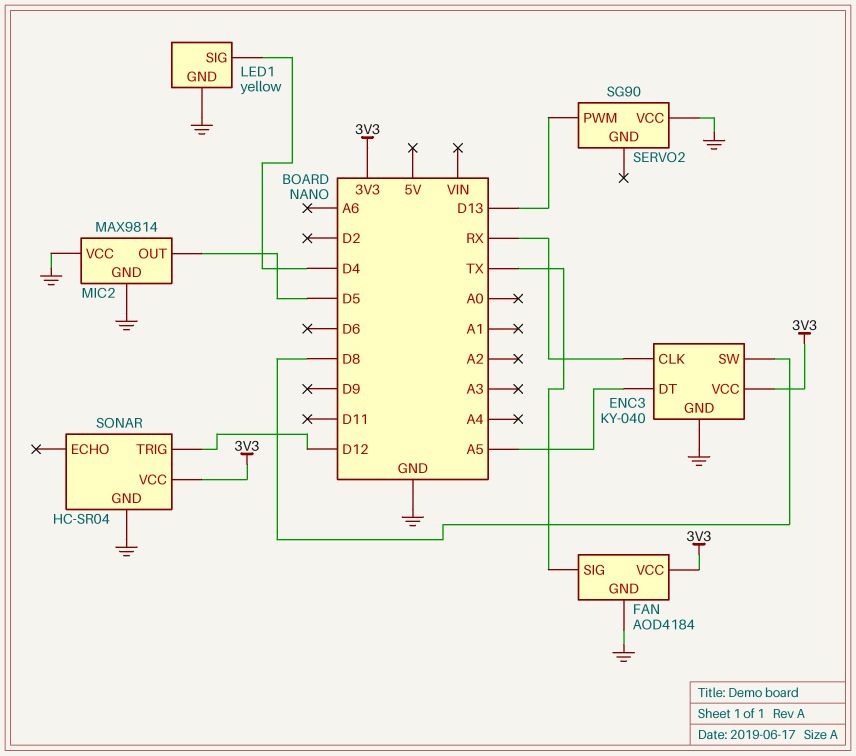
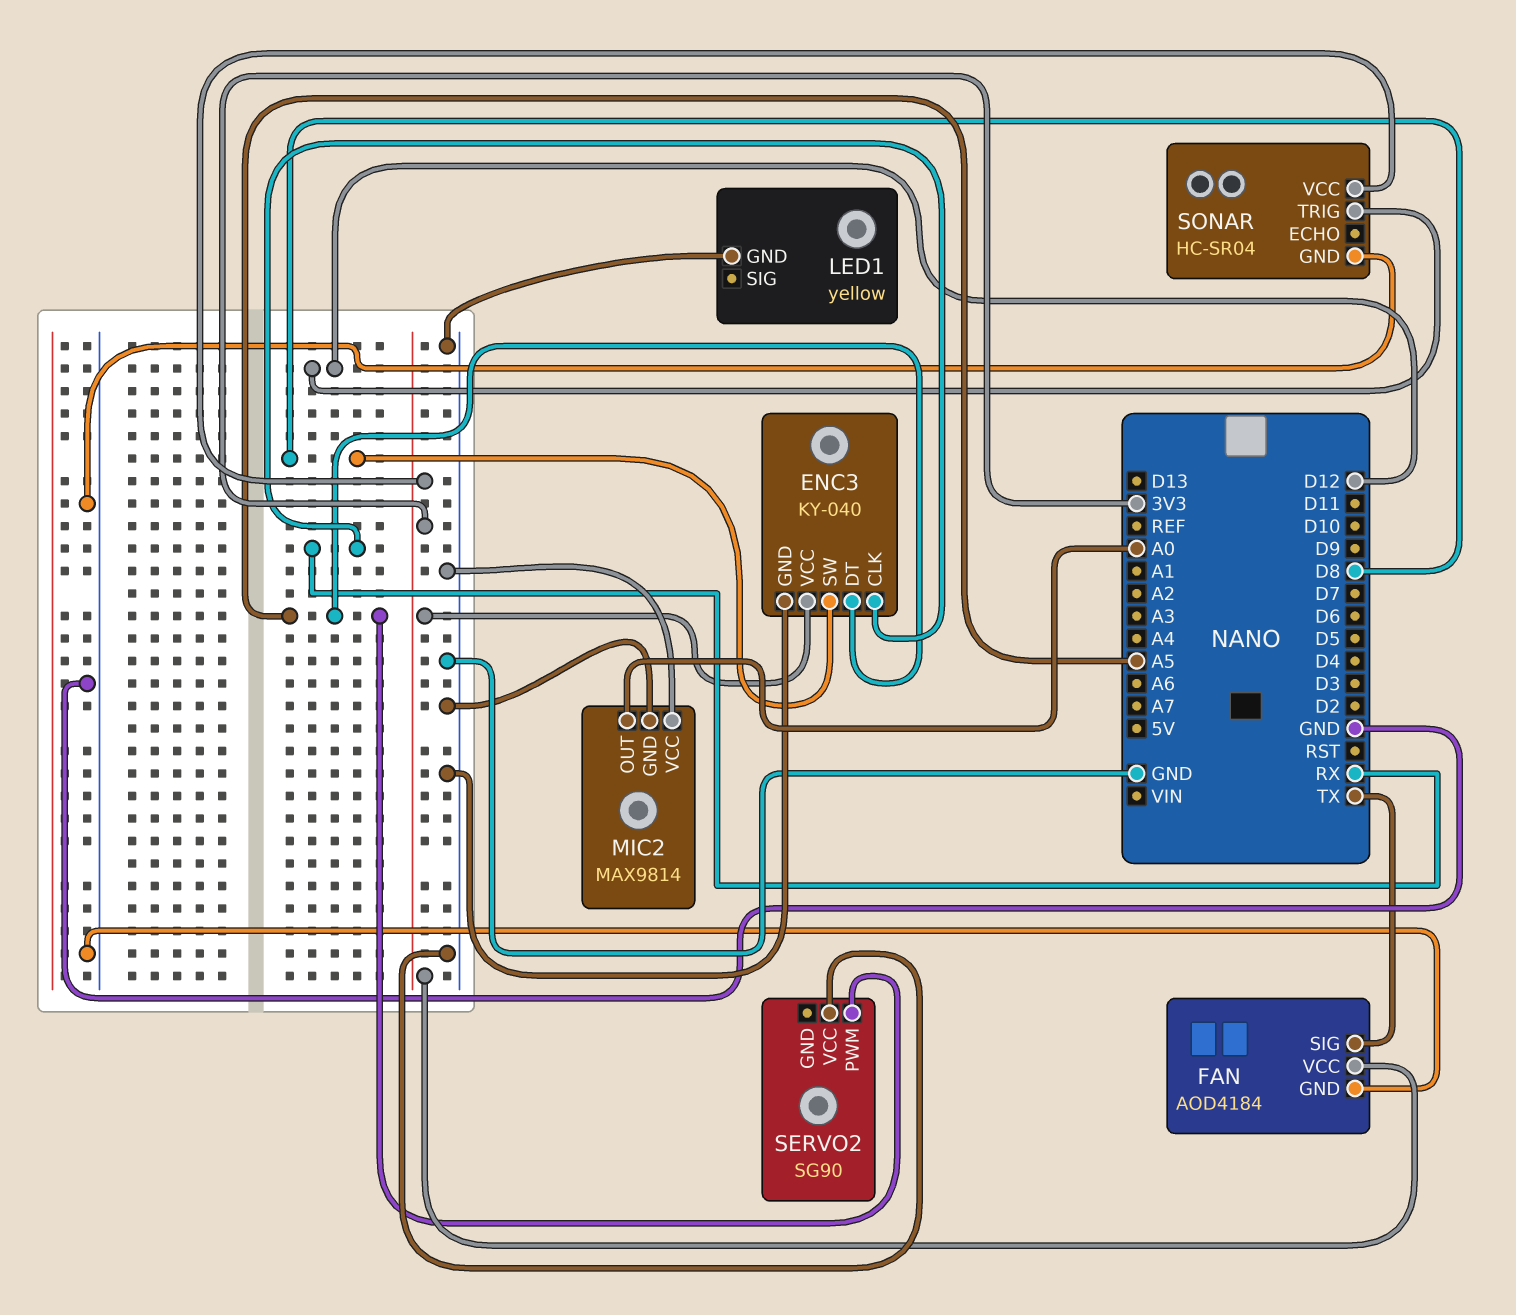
LED1 pin SIG: D4 -> none
MIC2 pin OUT: D5 -> A0
SERVO2 pin PWM: D13 -> A5

